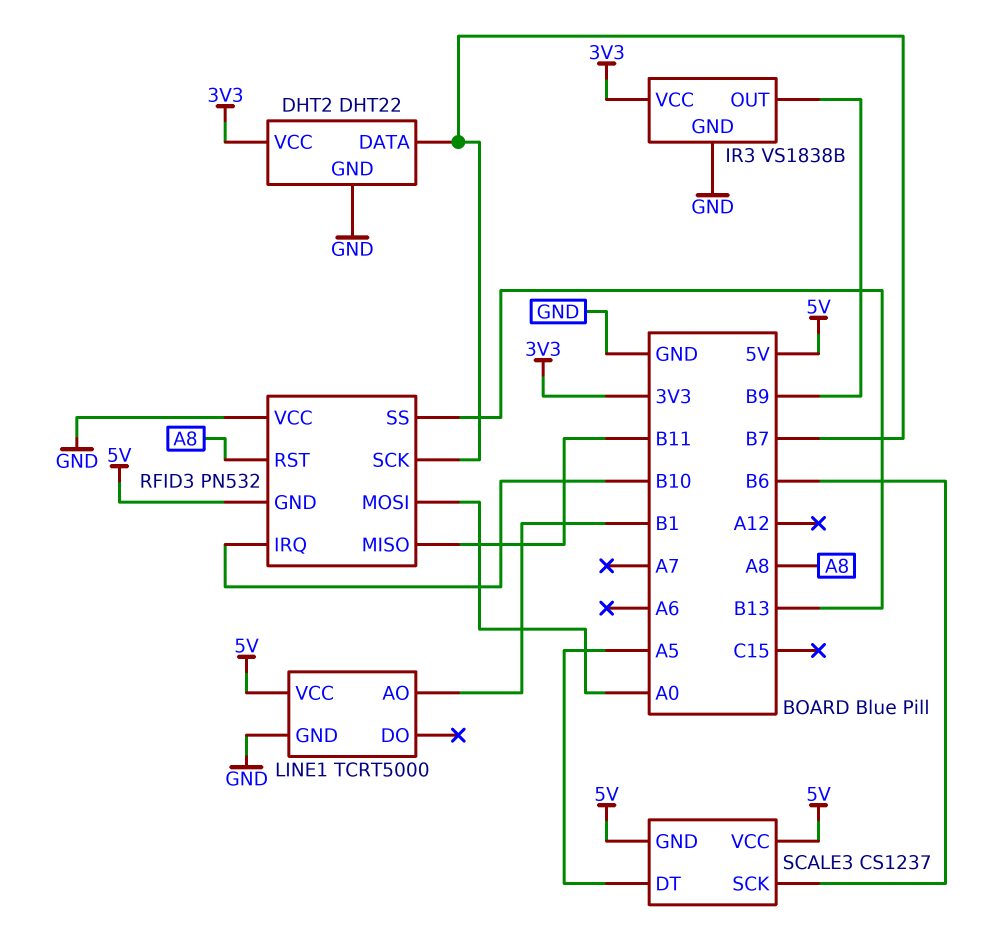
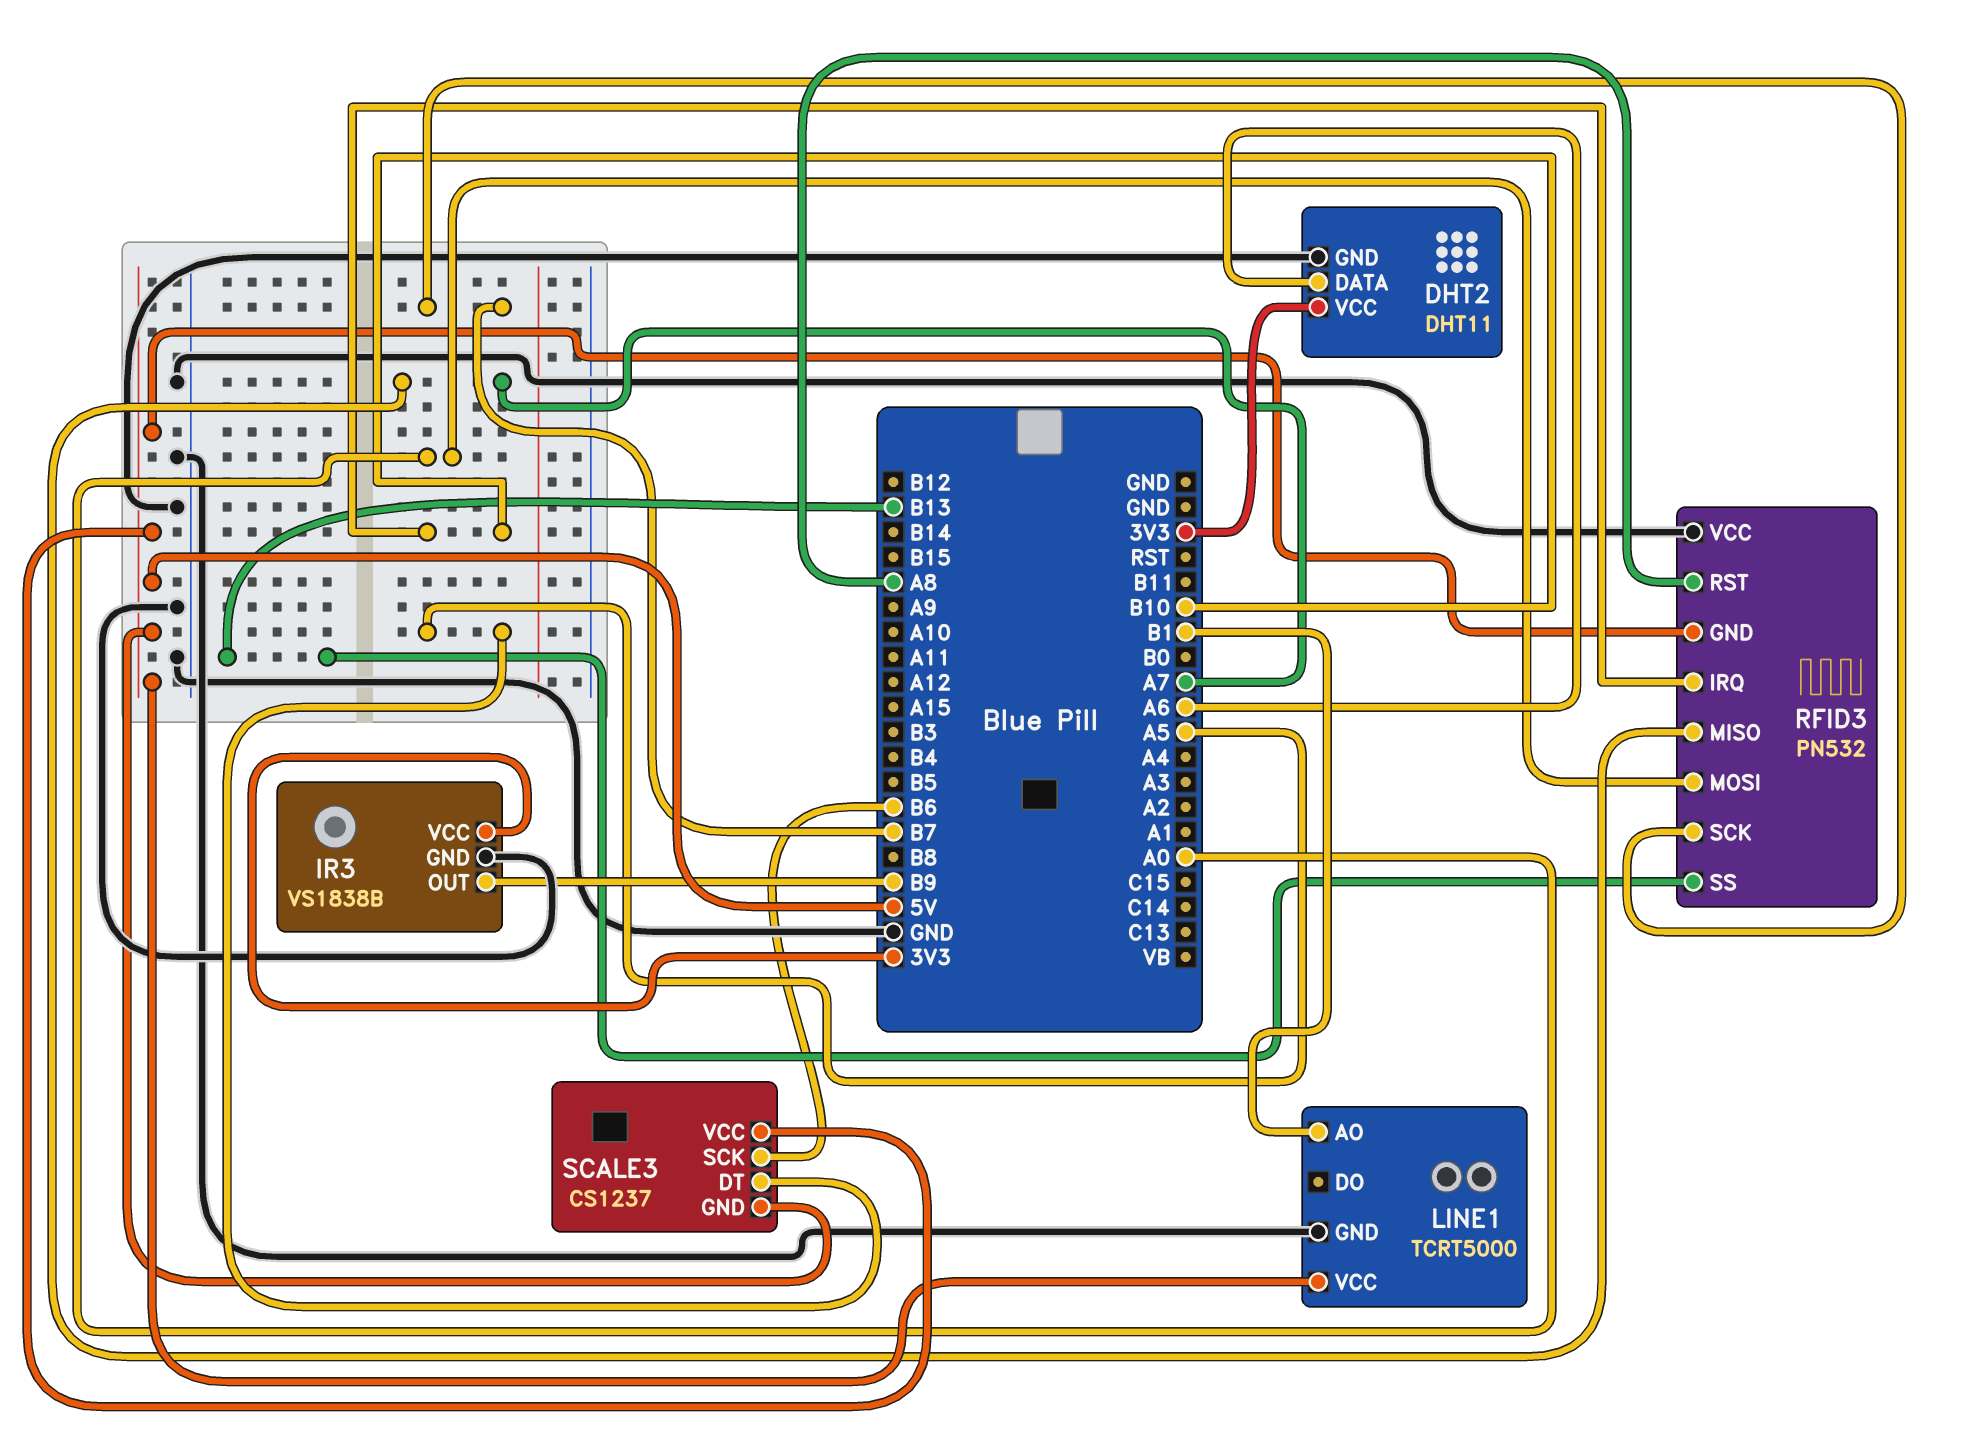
DHT2: DHT22 -> DHT11
DHT2 pin DATA: B7 -> A6
RFID3 pin MISO: B11 -> A7

